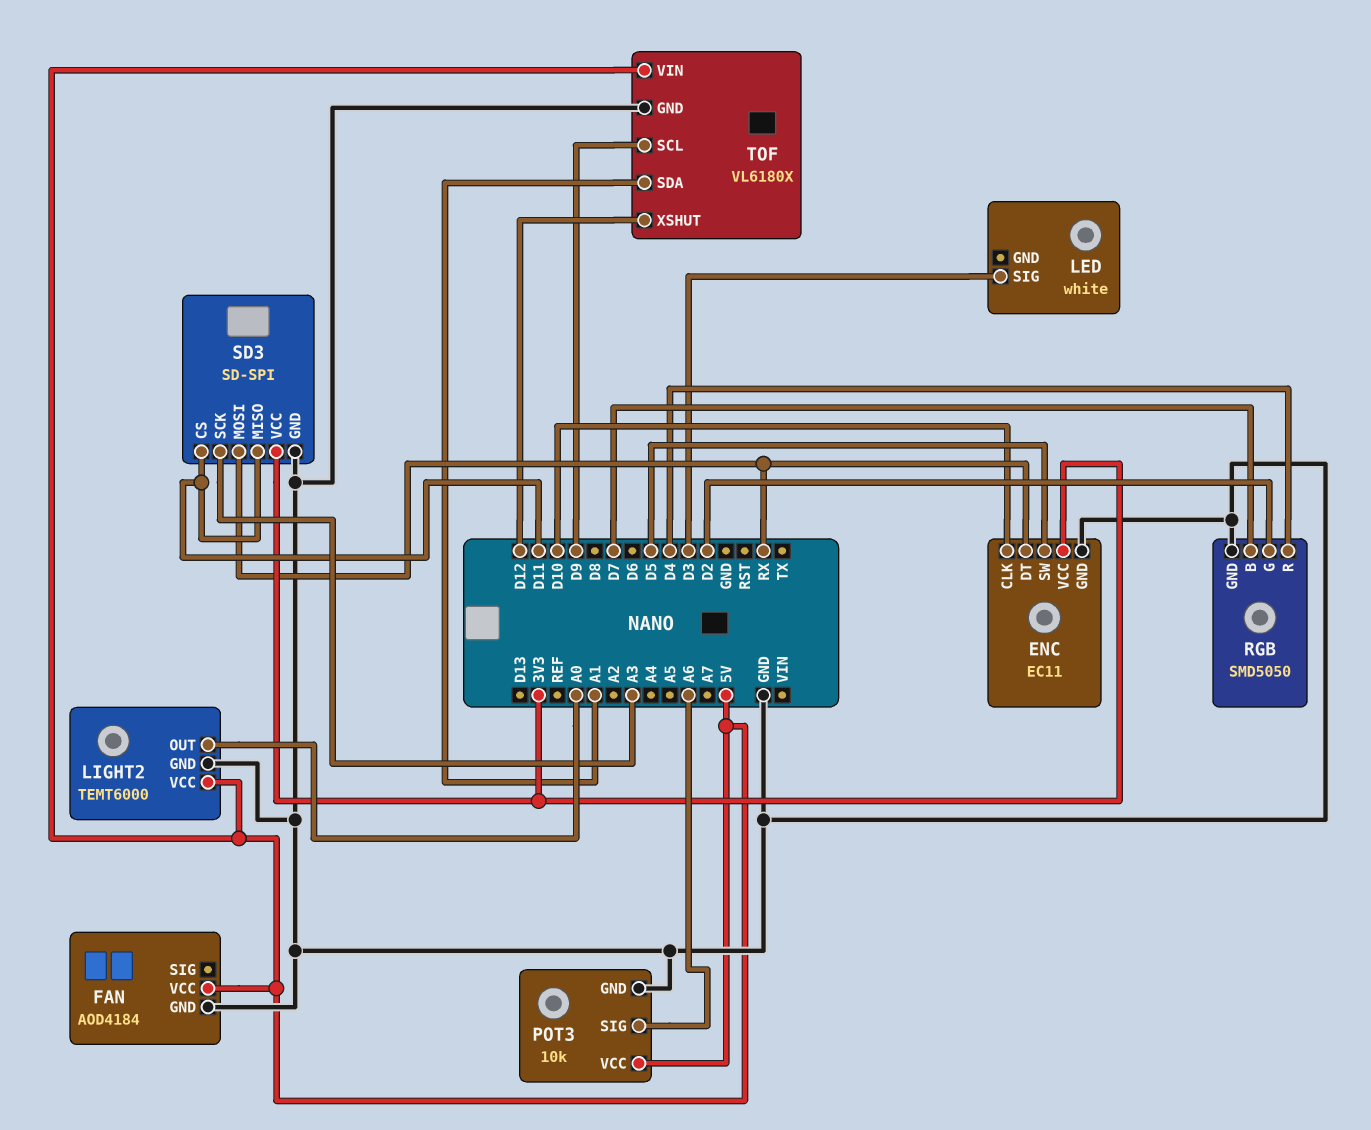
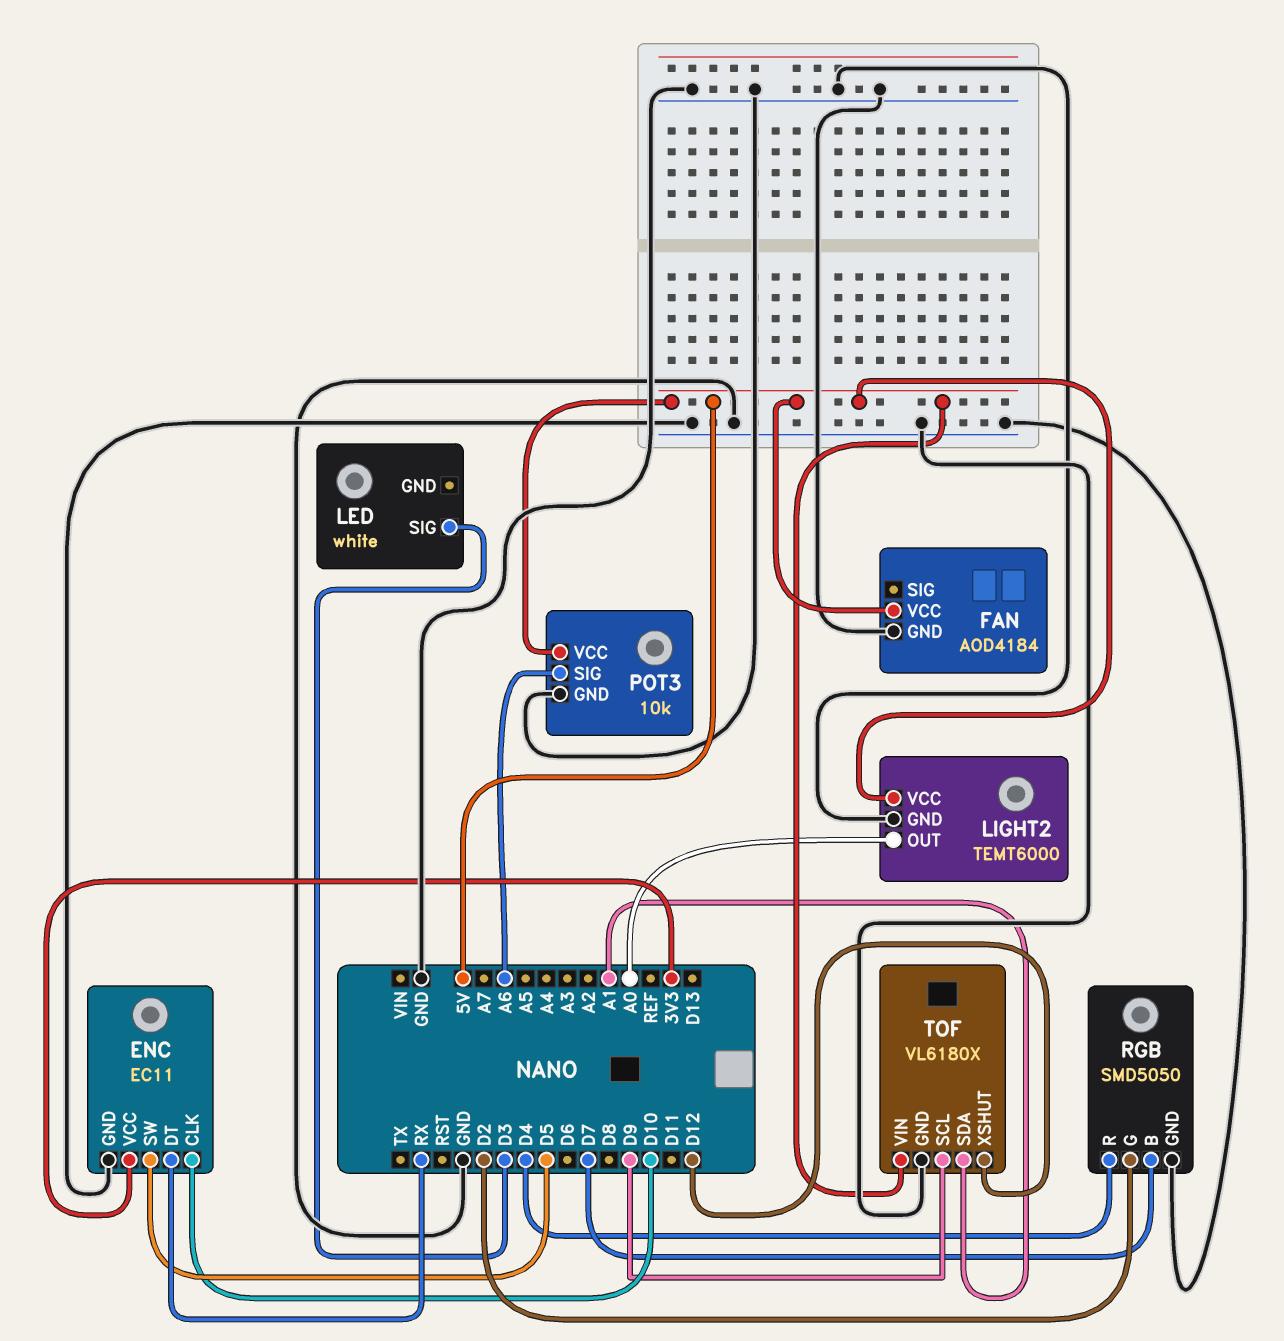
SD3: SD-SPI -> none
SD3 pin CS: D11 -> none
SD3 pin GND: GND -> none
SD3 pin MISO: D11 -> none
SD3 pin MOSI: RX -> none
SD3 pin SCK: A3 -> none
SD3 pin VCC: 3V3 -> none

